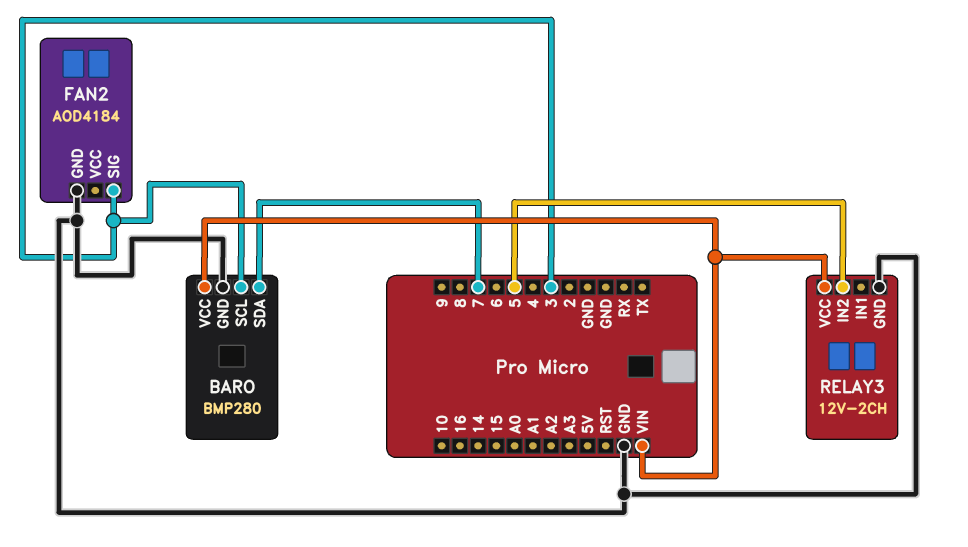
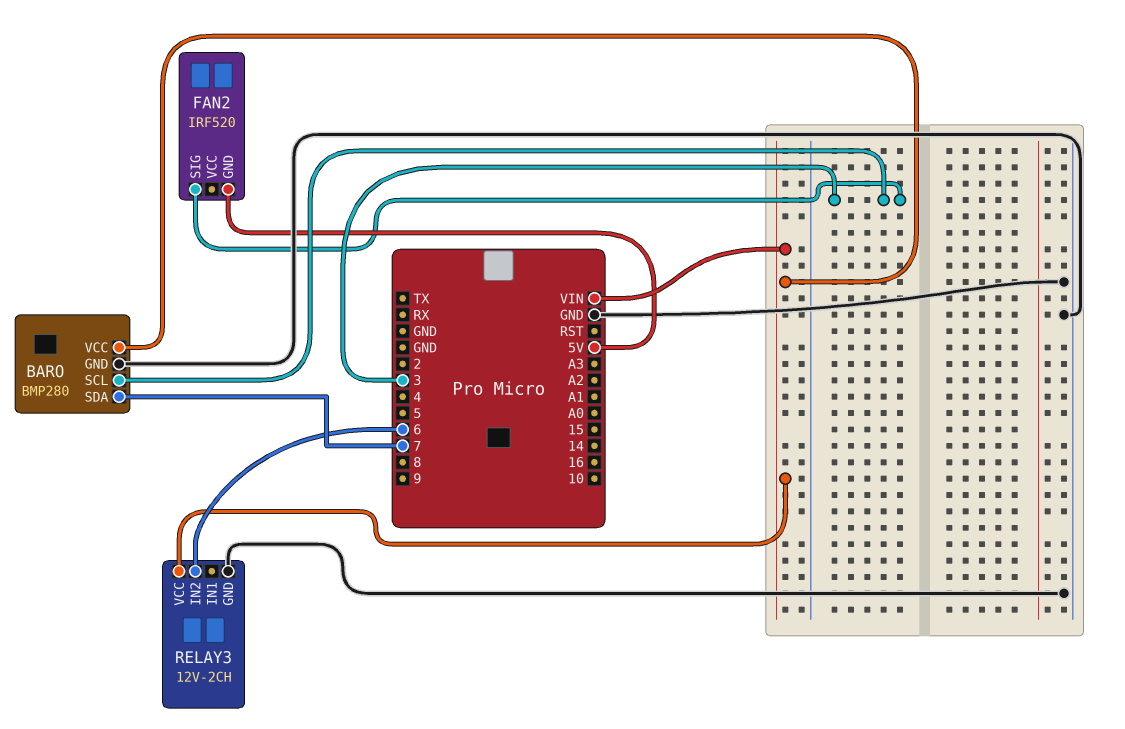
FAN2: AOD4184 -> IRF520
FAN2 pin GND: GND -> 5V
RELAY3 pin IN2: 5 -> 6

